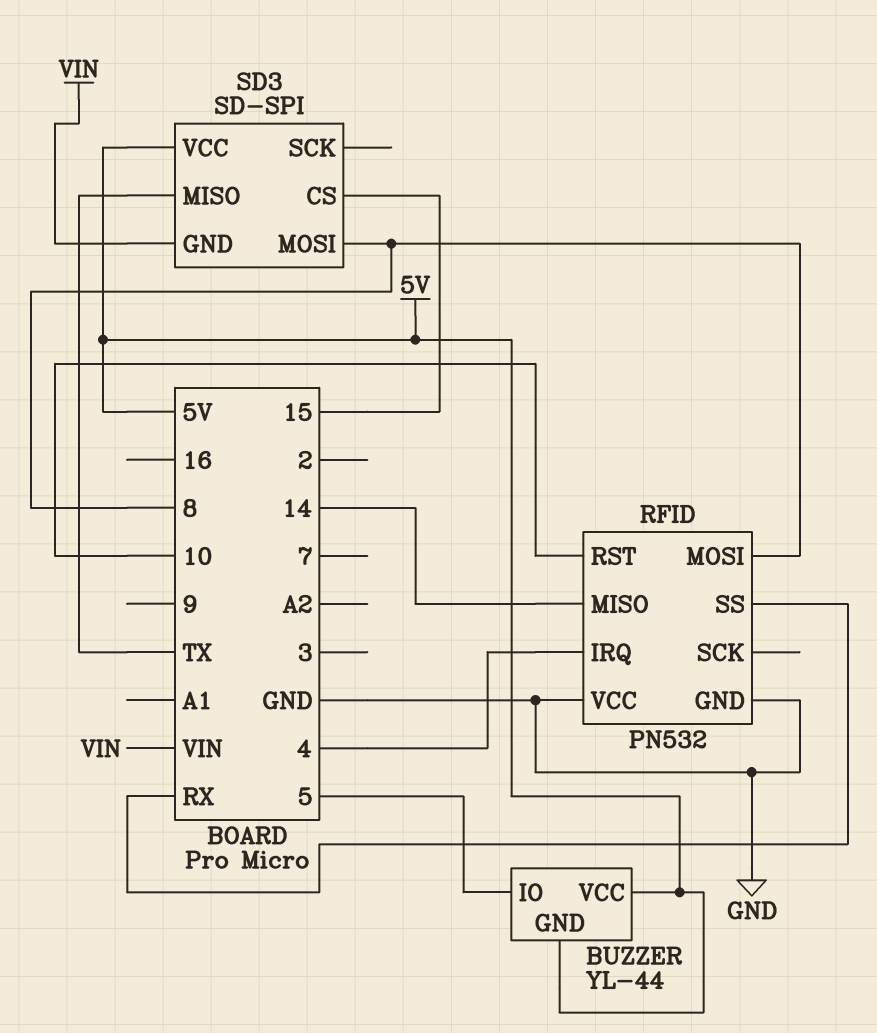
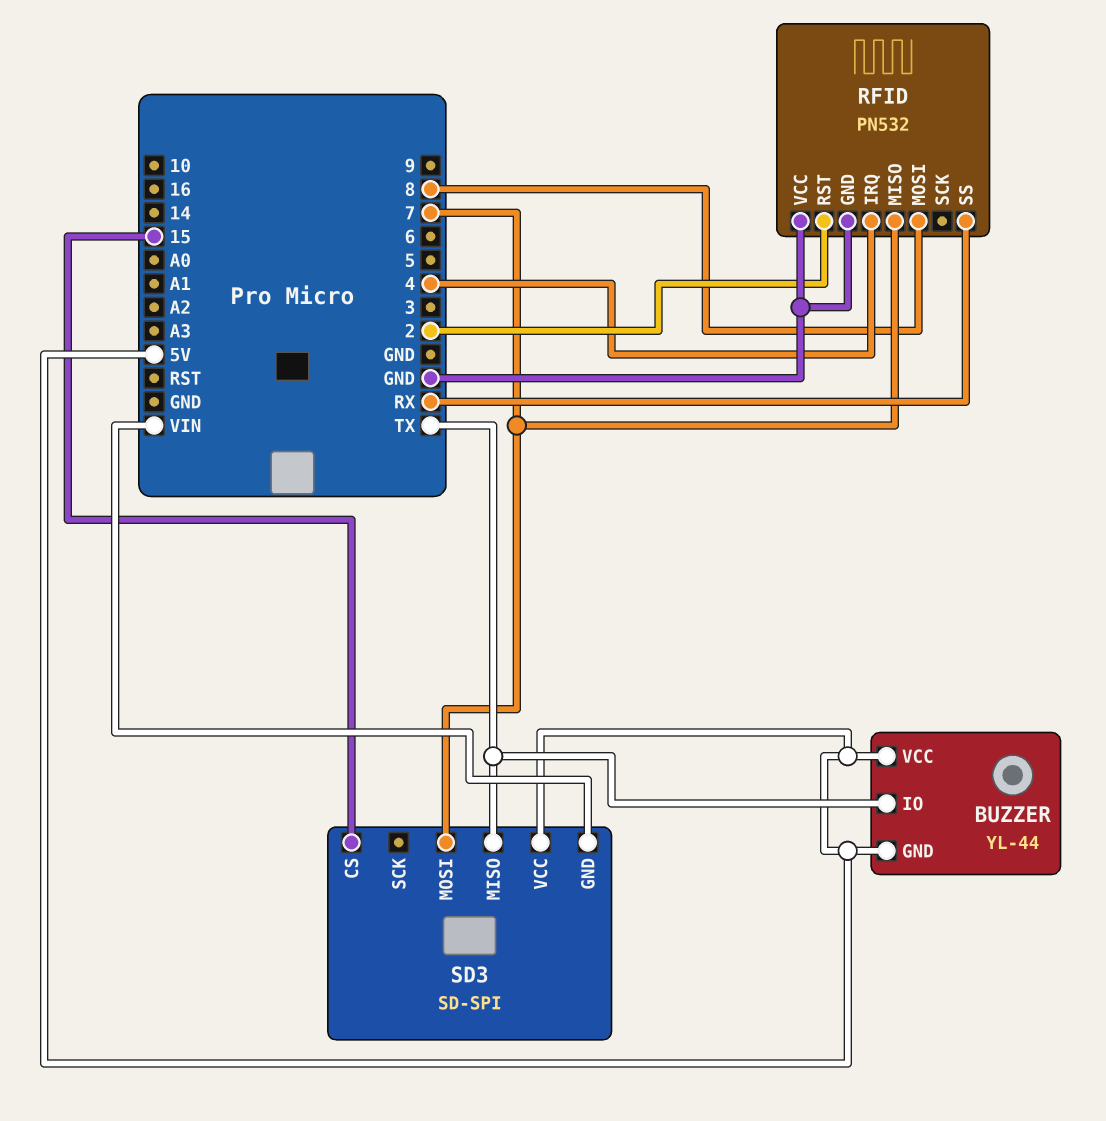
BUZZER pin IO: 5 -> TX
RFID pin MISO: 14 -> 7
RFID pin RST: 10 -> 2
SD3 pin MOSI: 8 -> 7

